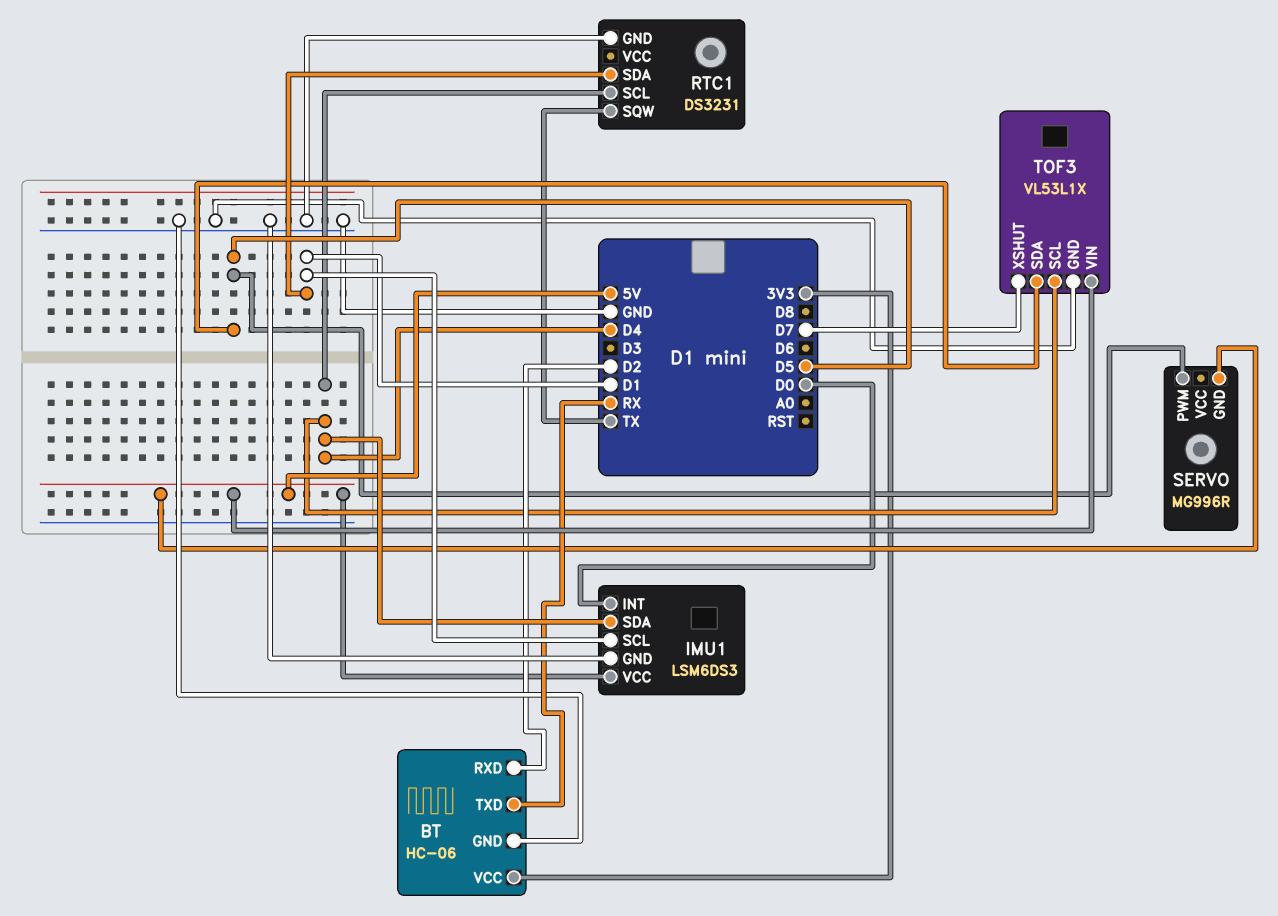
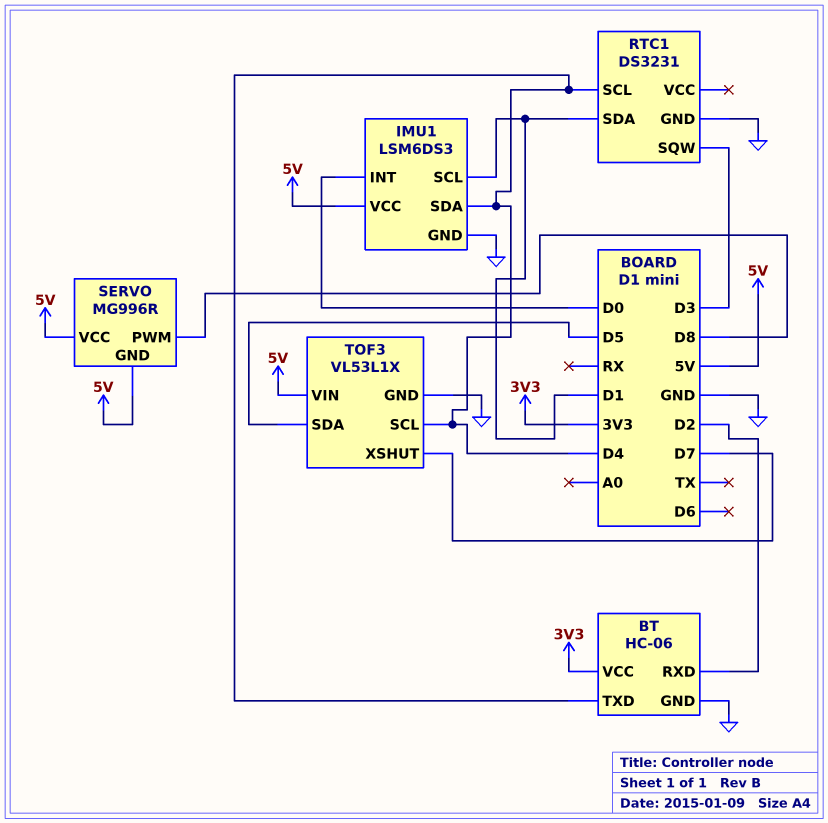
BT pin TXD: RX -> D4
RTC1 pin SQW: TX -> D3
SERVO pin PWM: D5 -> D8
SERVO pin VCC: none -> 5V

